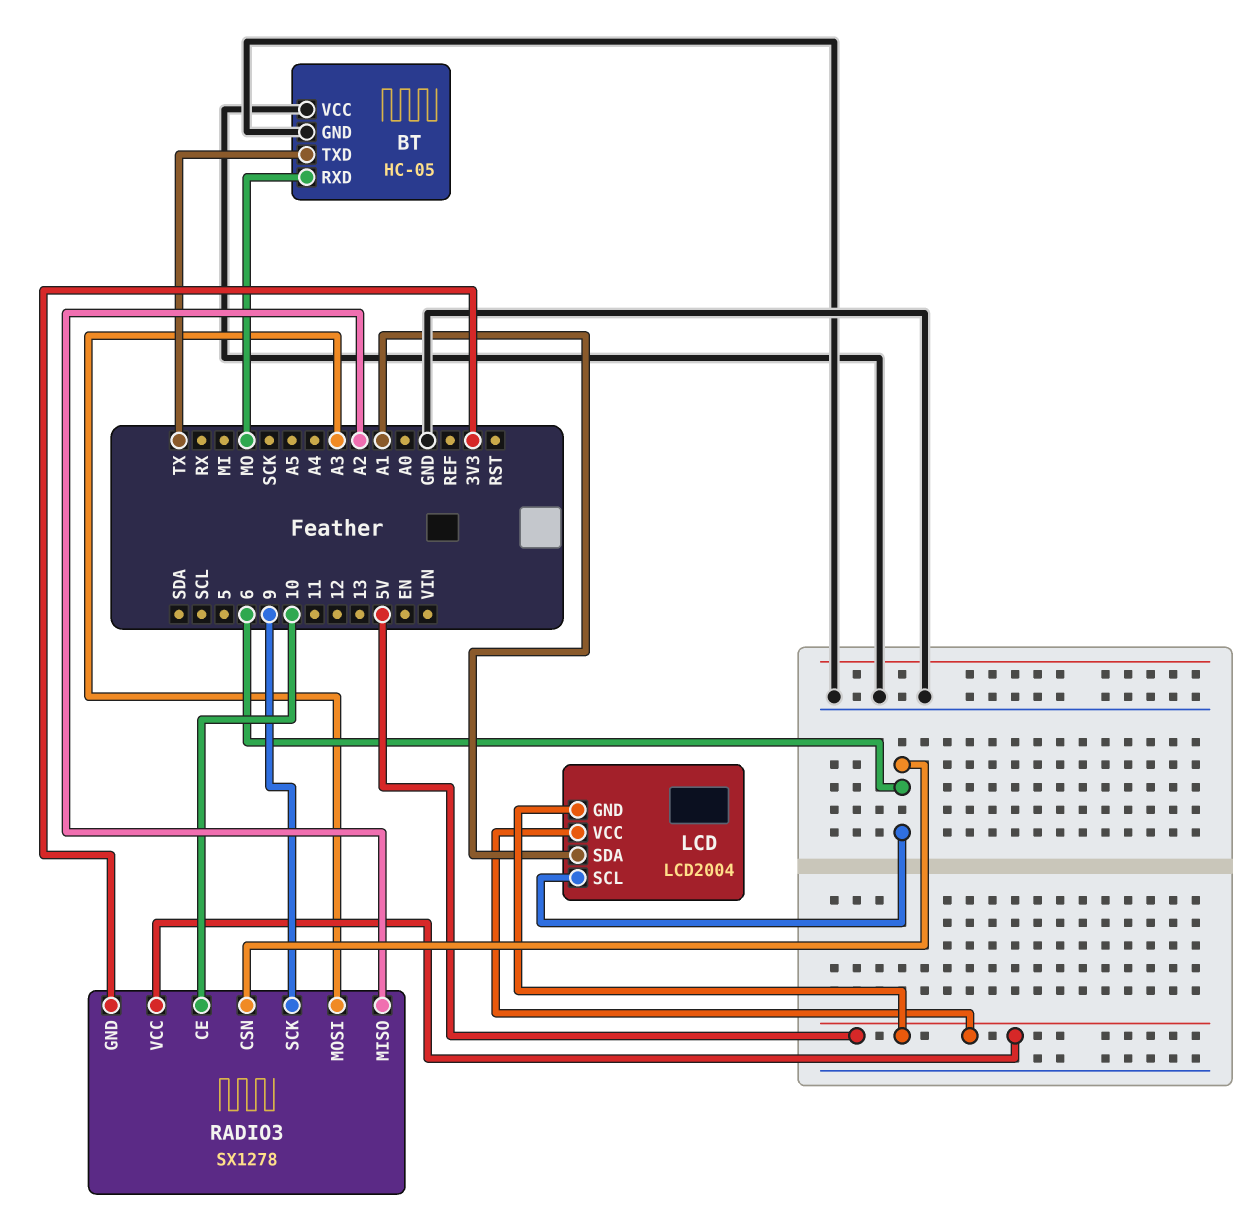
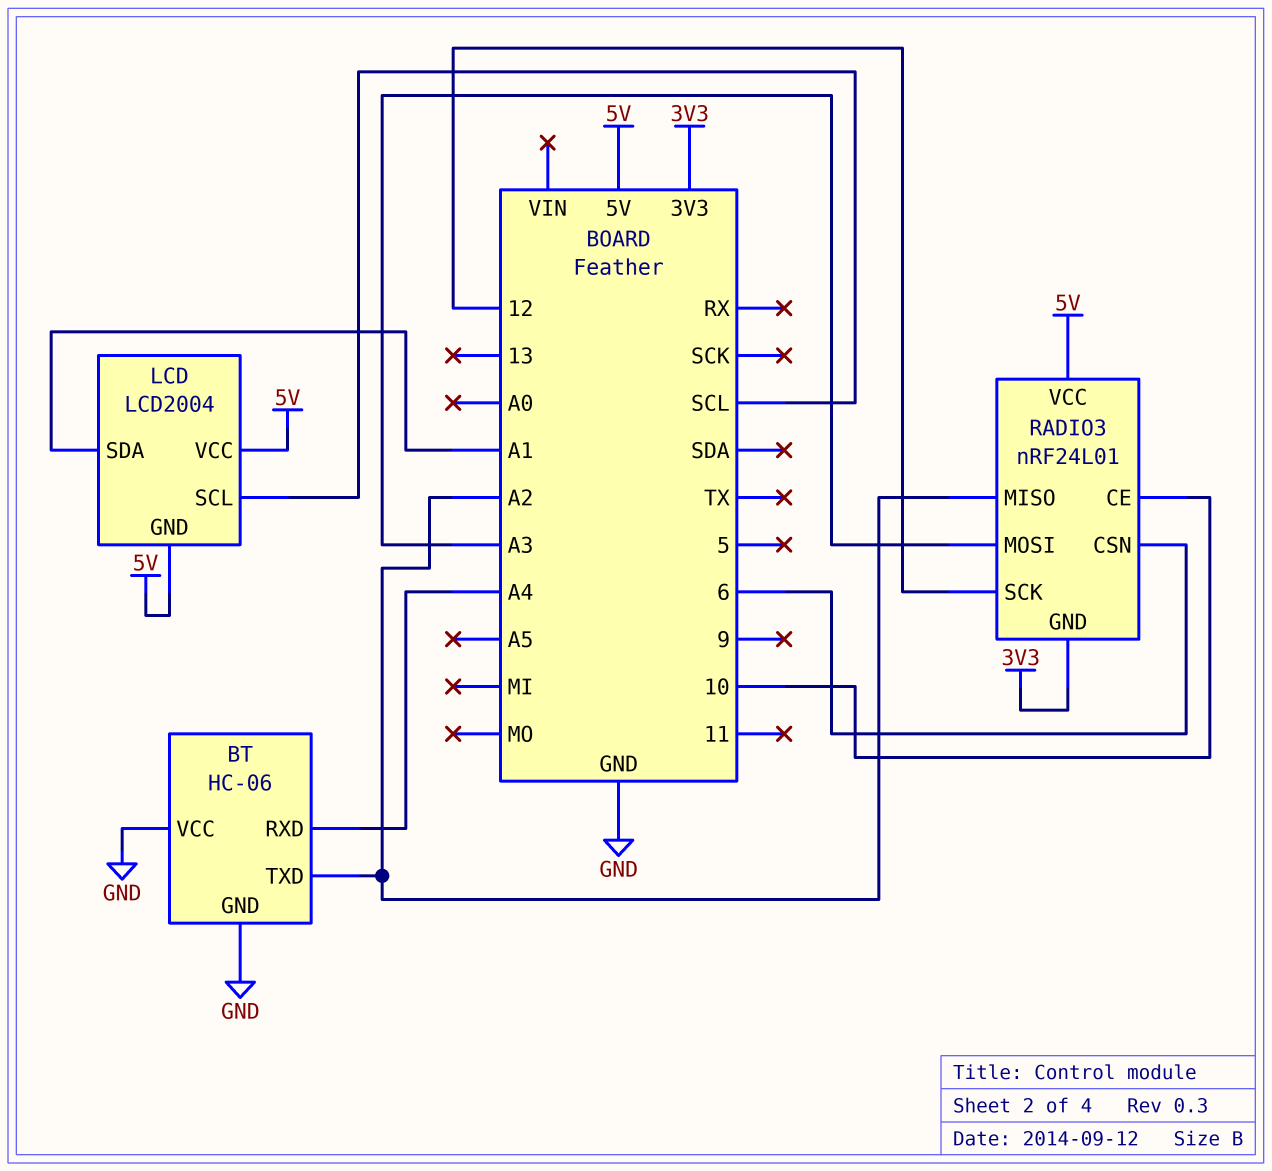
BT: HC-05 -> HC-06
BT pin RXD: MO -> A4
BT pin TXD: TX -> A2
LCD pin SCL: 6 -> SCL
RADIO3: SX1278 -> nRF24L01
RADIO3 pin SCK: 9 -> 12

